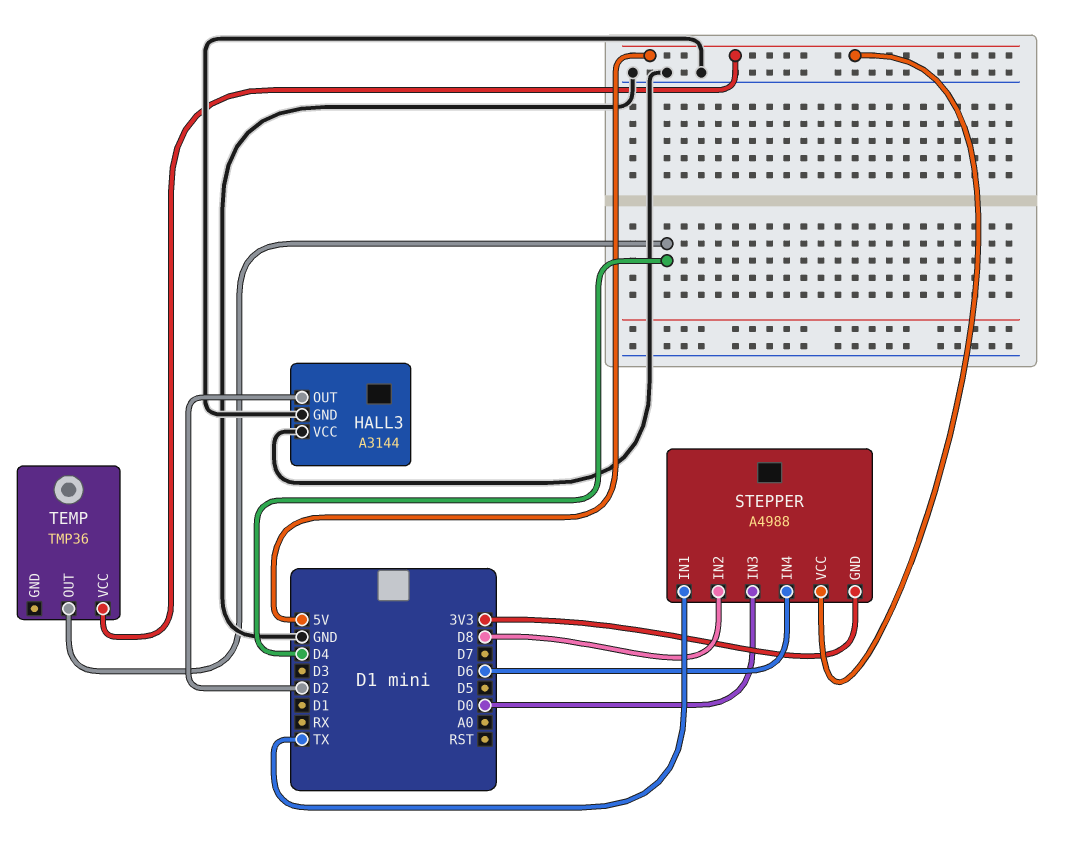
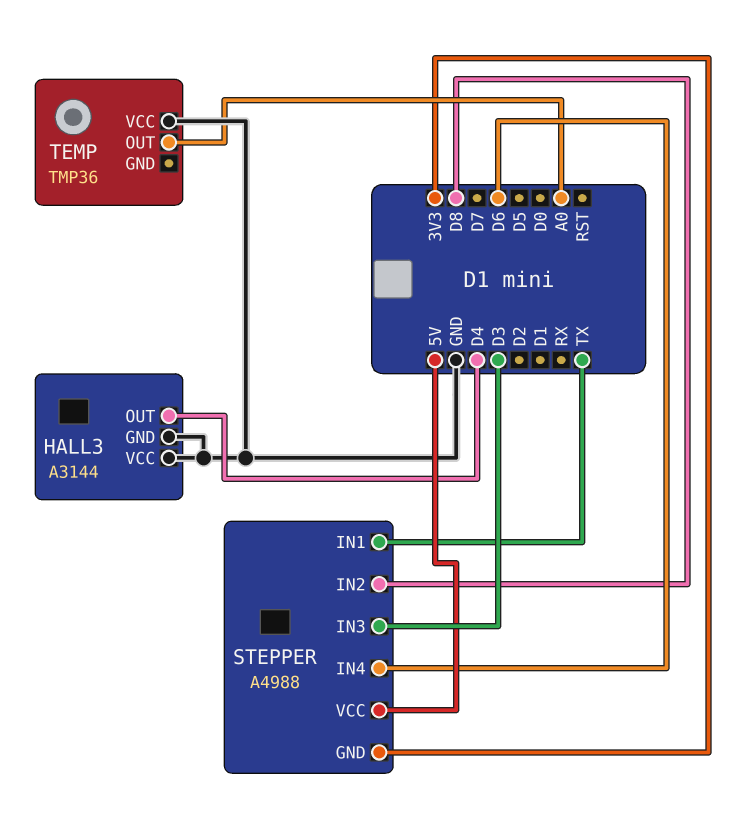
HALL3 pin OUT: D2 -> D4
STEPPER pin IN3: D0 -> D3
TEMP pin OUT: D4 -> A0
TEMP pin VCC: 5V -> GND

